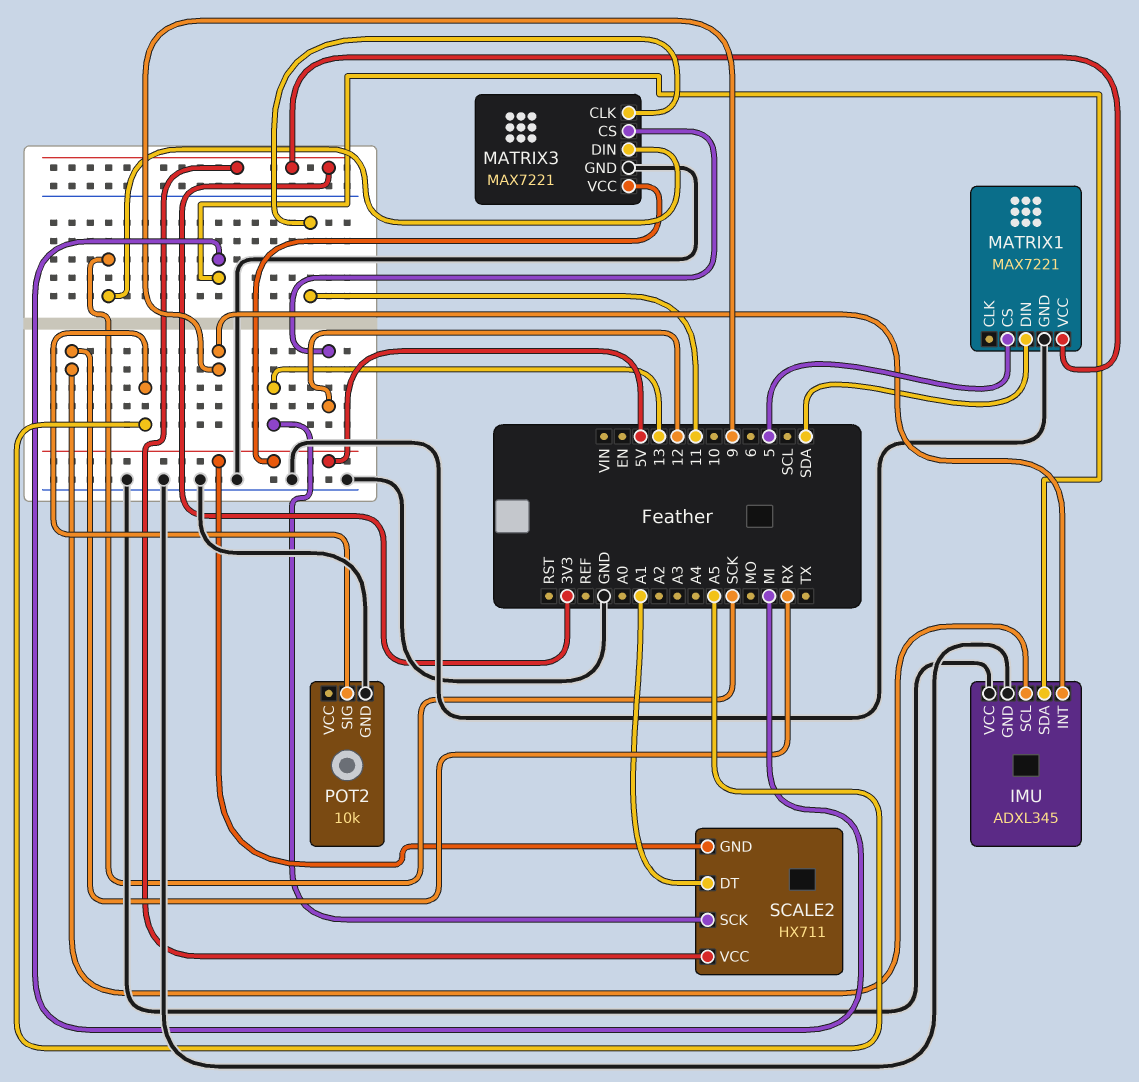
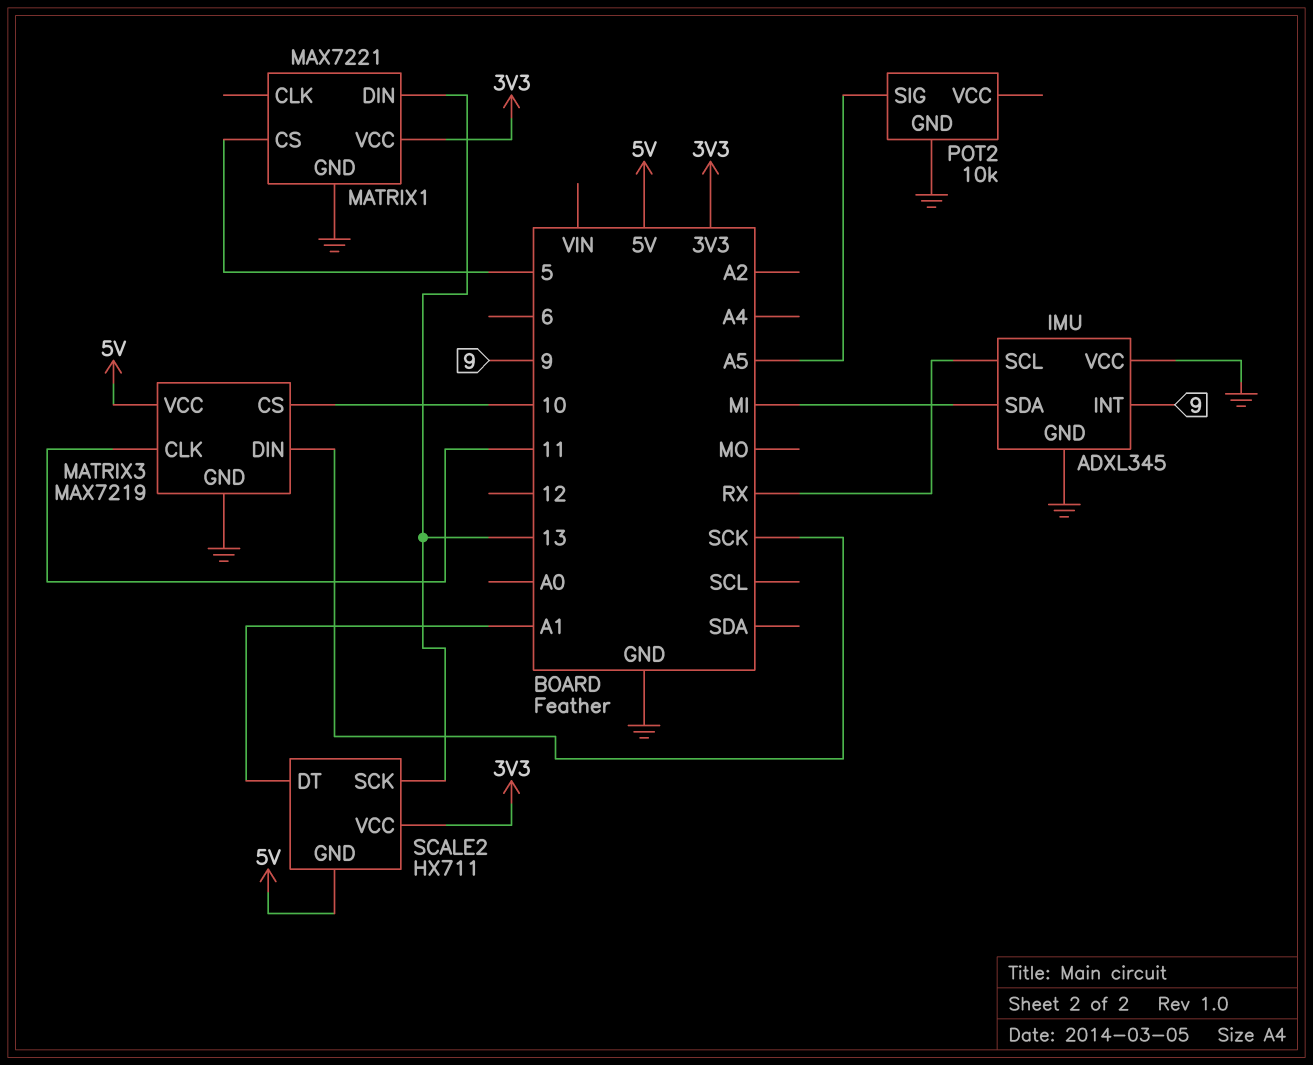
MATRIX1 pin DIN: SDA -> 13
MATRIX3: MAX7221 -> MAX7219
MATRIX3 pin CS: 12 -> 10

